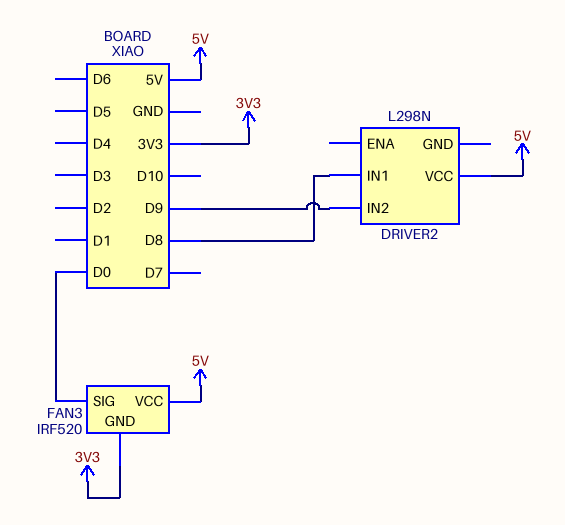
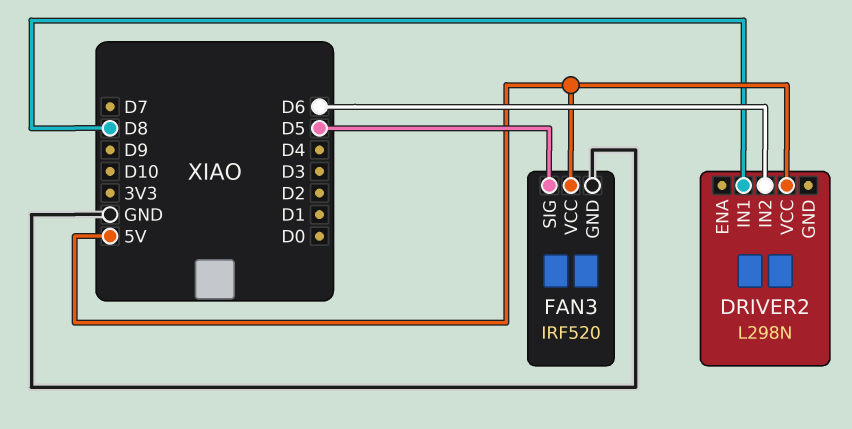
DRIVER2 pin IN2: D9 -> D6
FAN3 pin GND: 3V3 -> GND
FAN3 pin SIG: D0 -> D5

